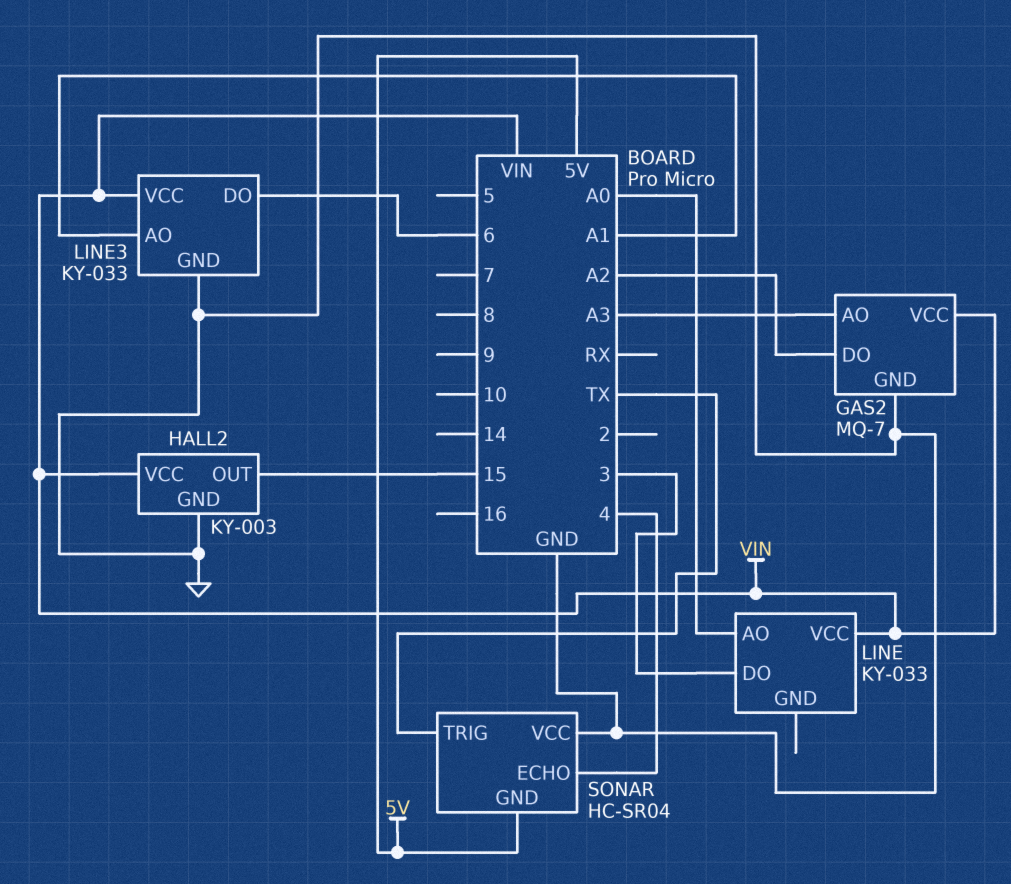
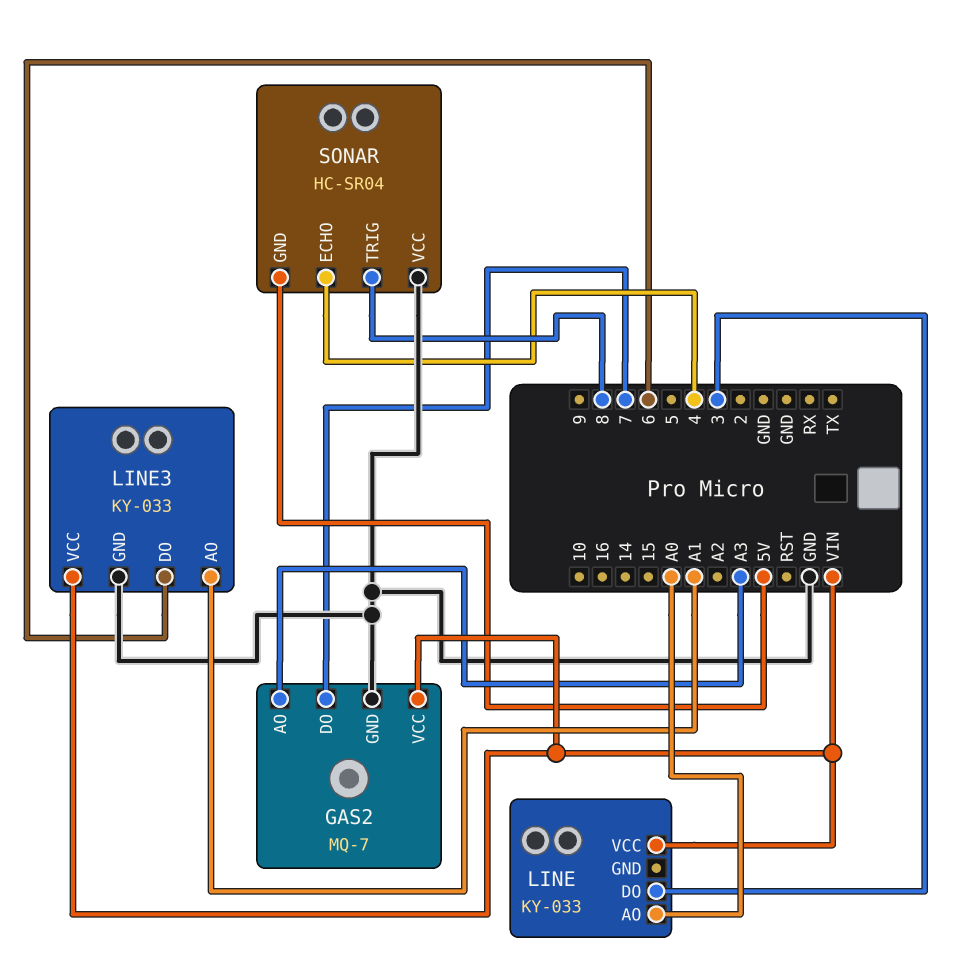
GAS2 pin DO: A2 -> 7
HALL2: KY-003 -> none
HALL2 pin GND: GND -> none
HALL2 pin OUT: 15 -> none
HALL2 pin VCC: VIN -> none
SONAR pin TRIG: TX -> 8

